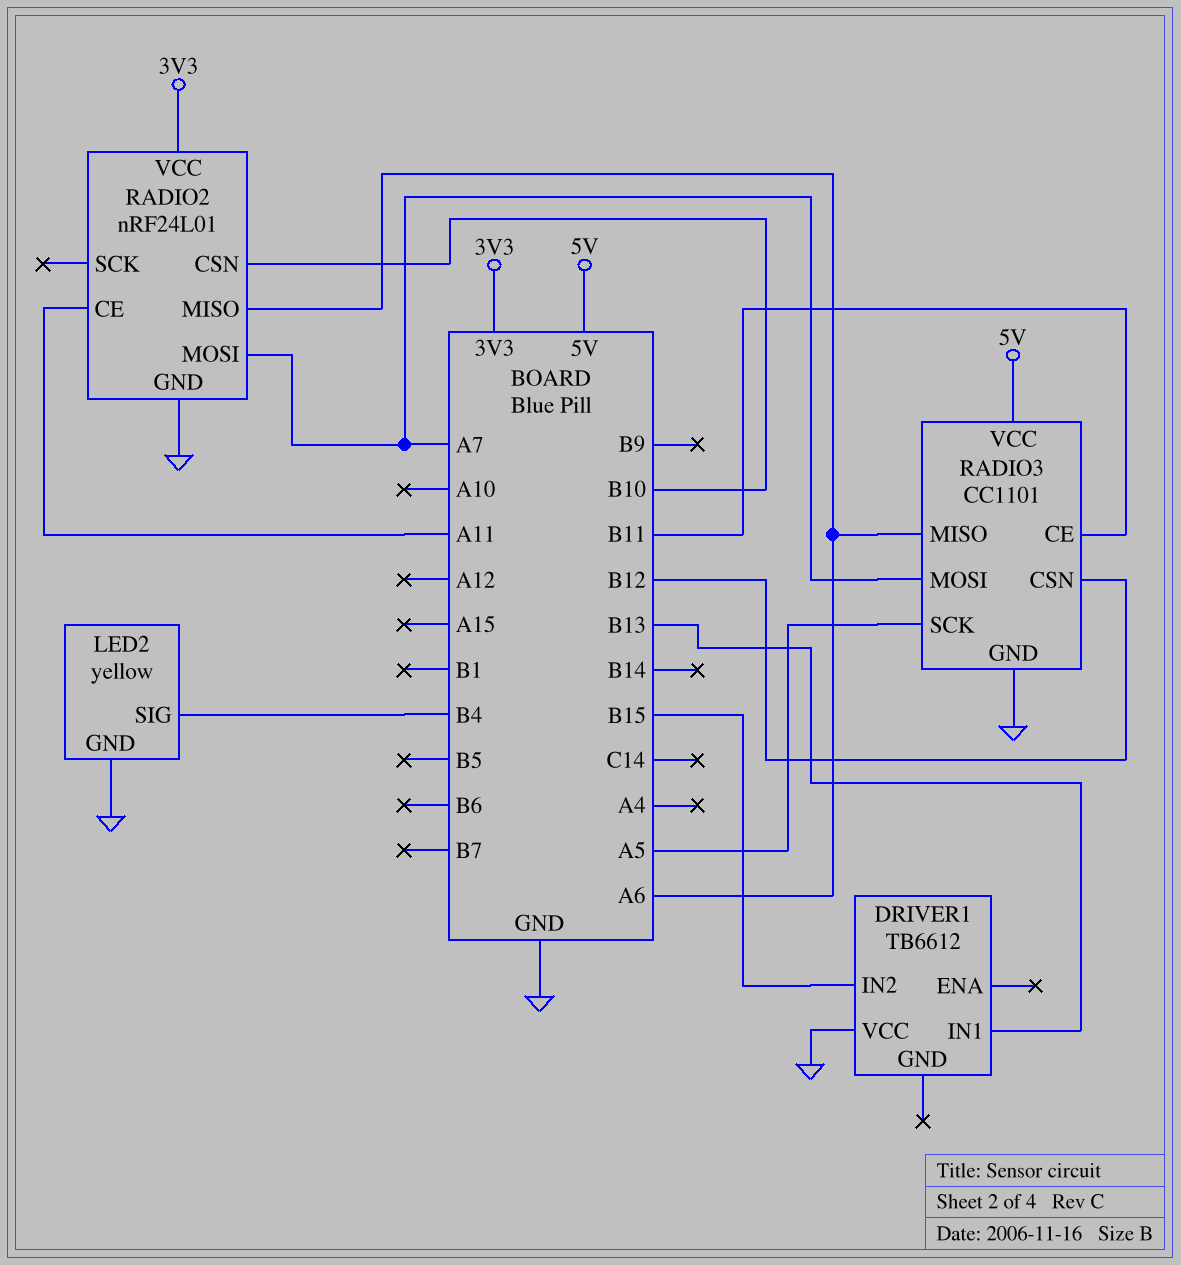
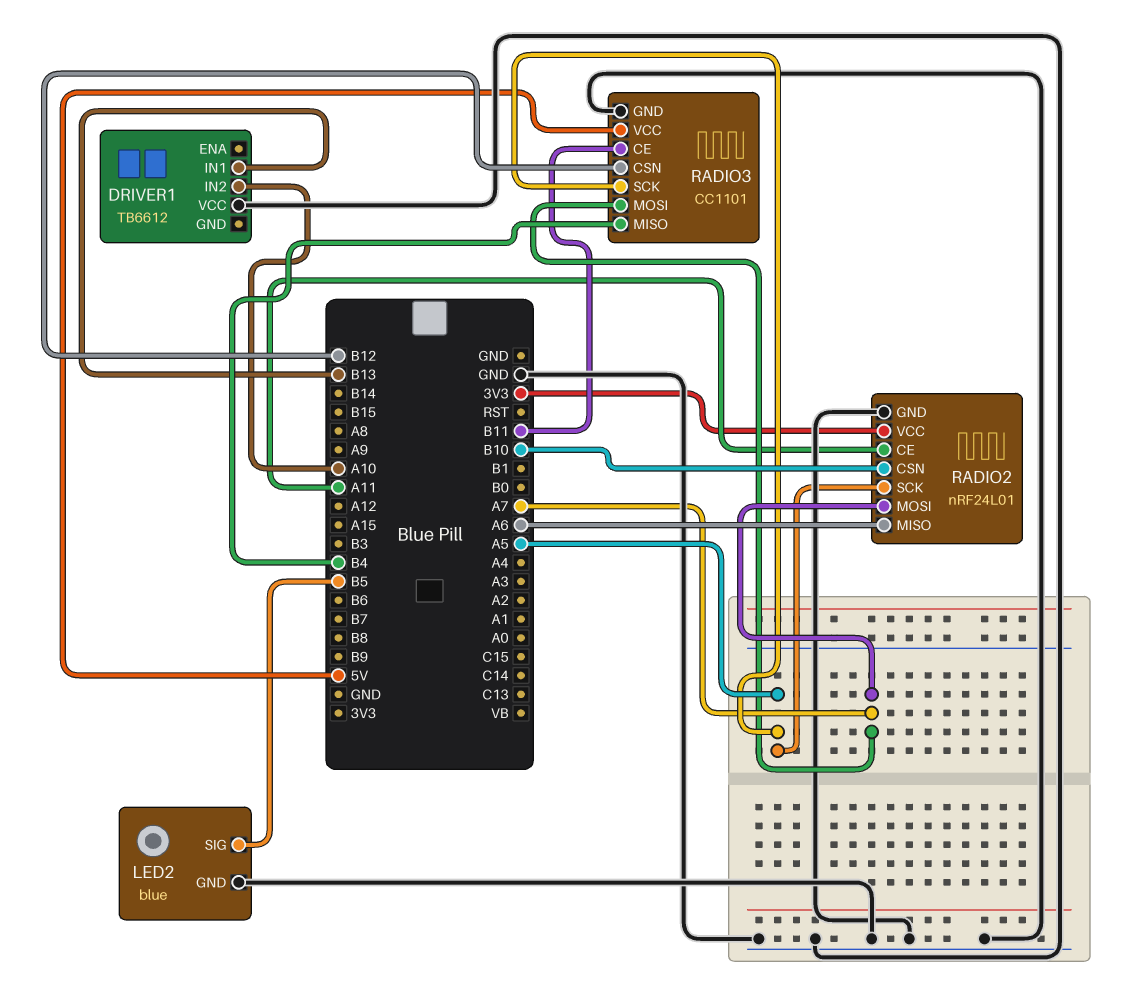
DRIVER1 pin IN2: B15 -> A10
LED2: yellow -> blue
LED2 pin SIG: B4 -> B5
RADIO2 pin SCK: none -> A5
RADIO3 pin MISO: A6 -> B4

